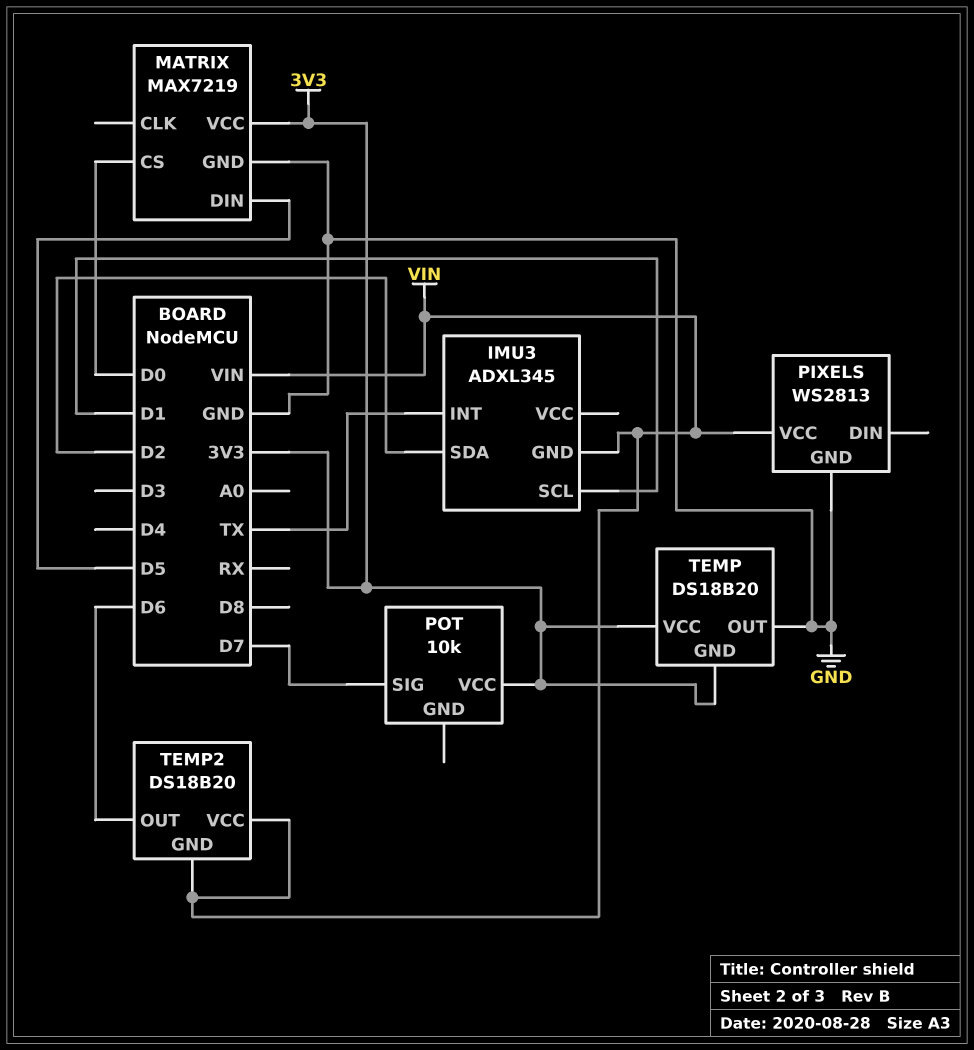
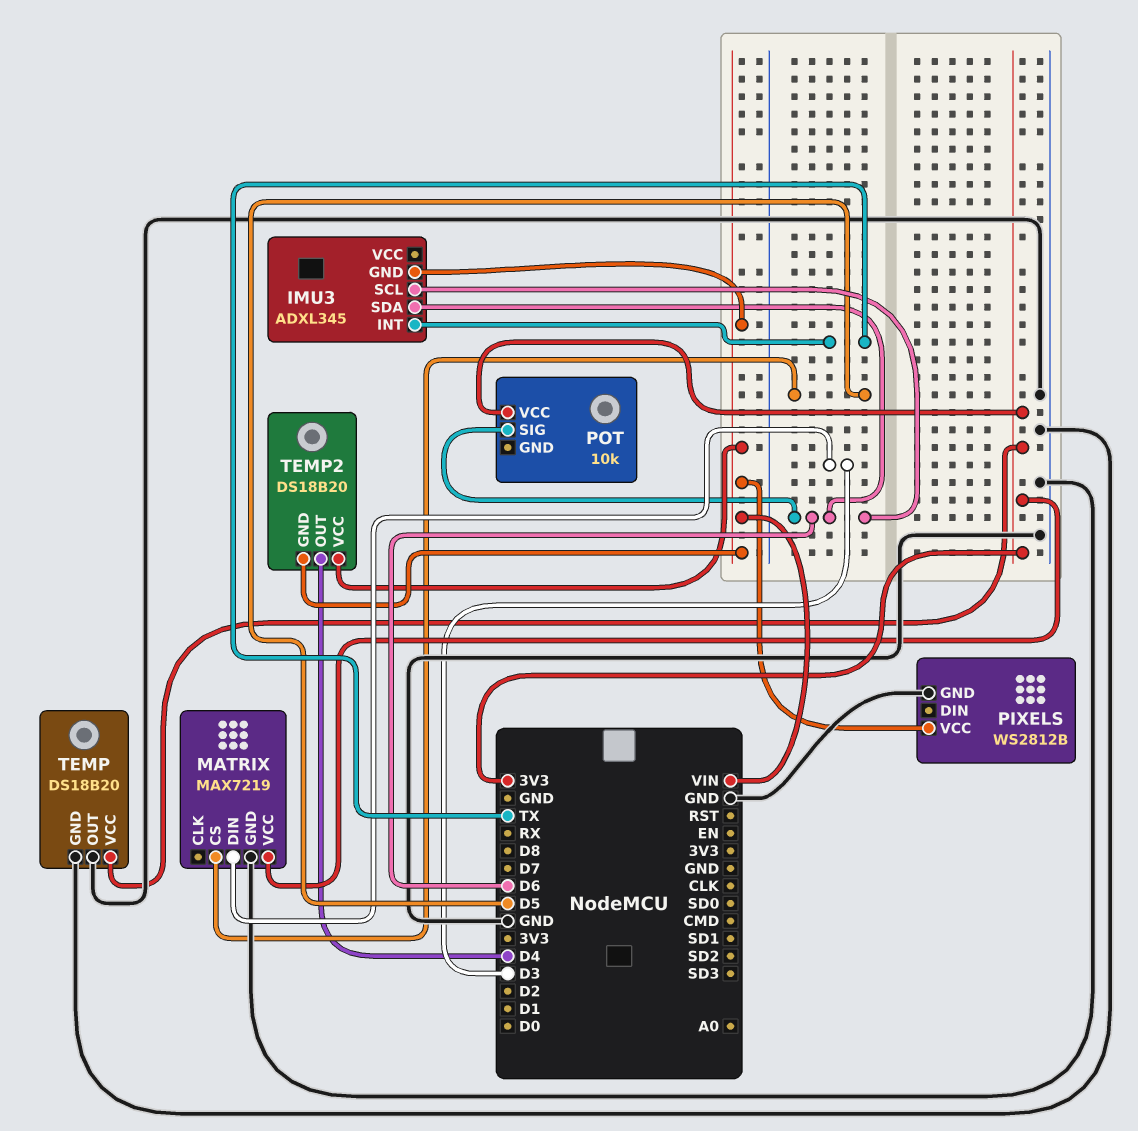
IMU3 pin SCL: D1 -> D6
IMU3 pin SDA: D2 -> D6
MATRIX pin CS: D0 -> D5
MATRIX pin DIN: D5 -> D3
PIXELS: WS2813 -> WS2812B
POT pin SIG: D7 -> D6
TEMP pin GND: 3V3 -> GND
TEMP2 pin OUT: D6 -> D4

